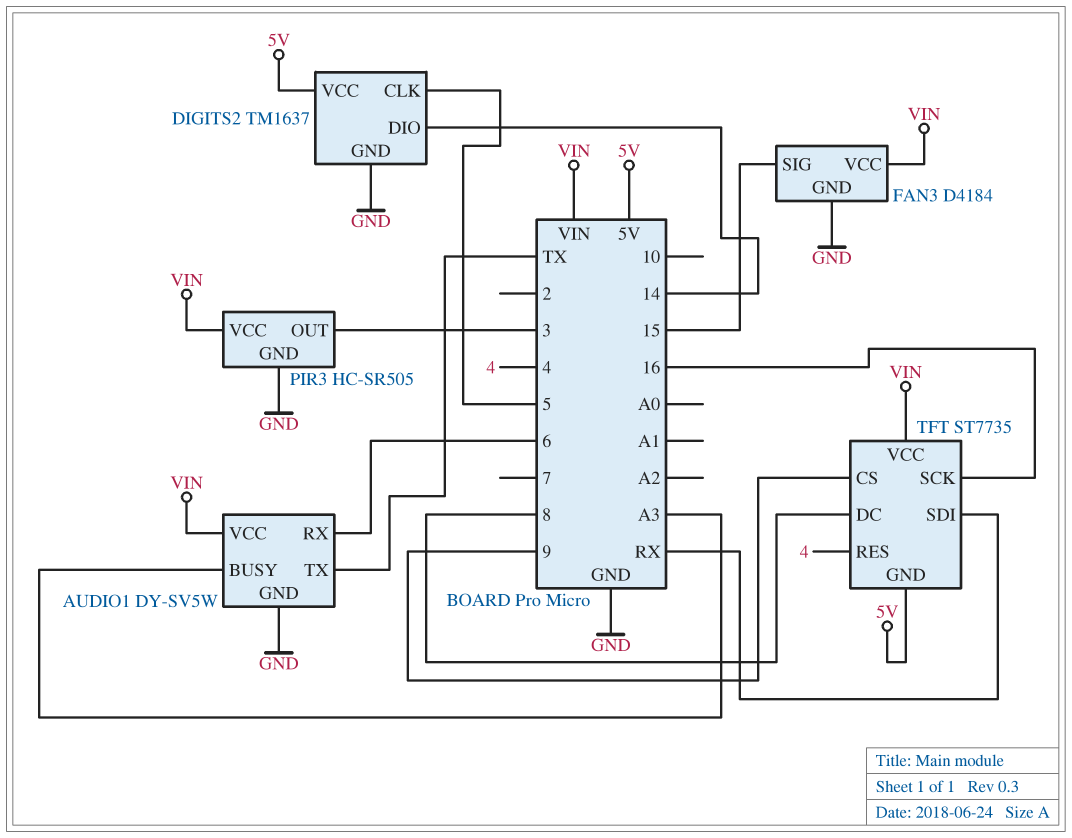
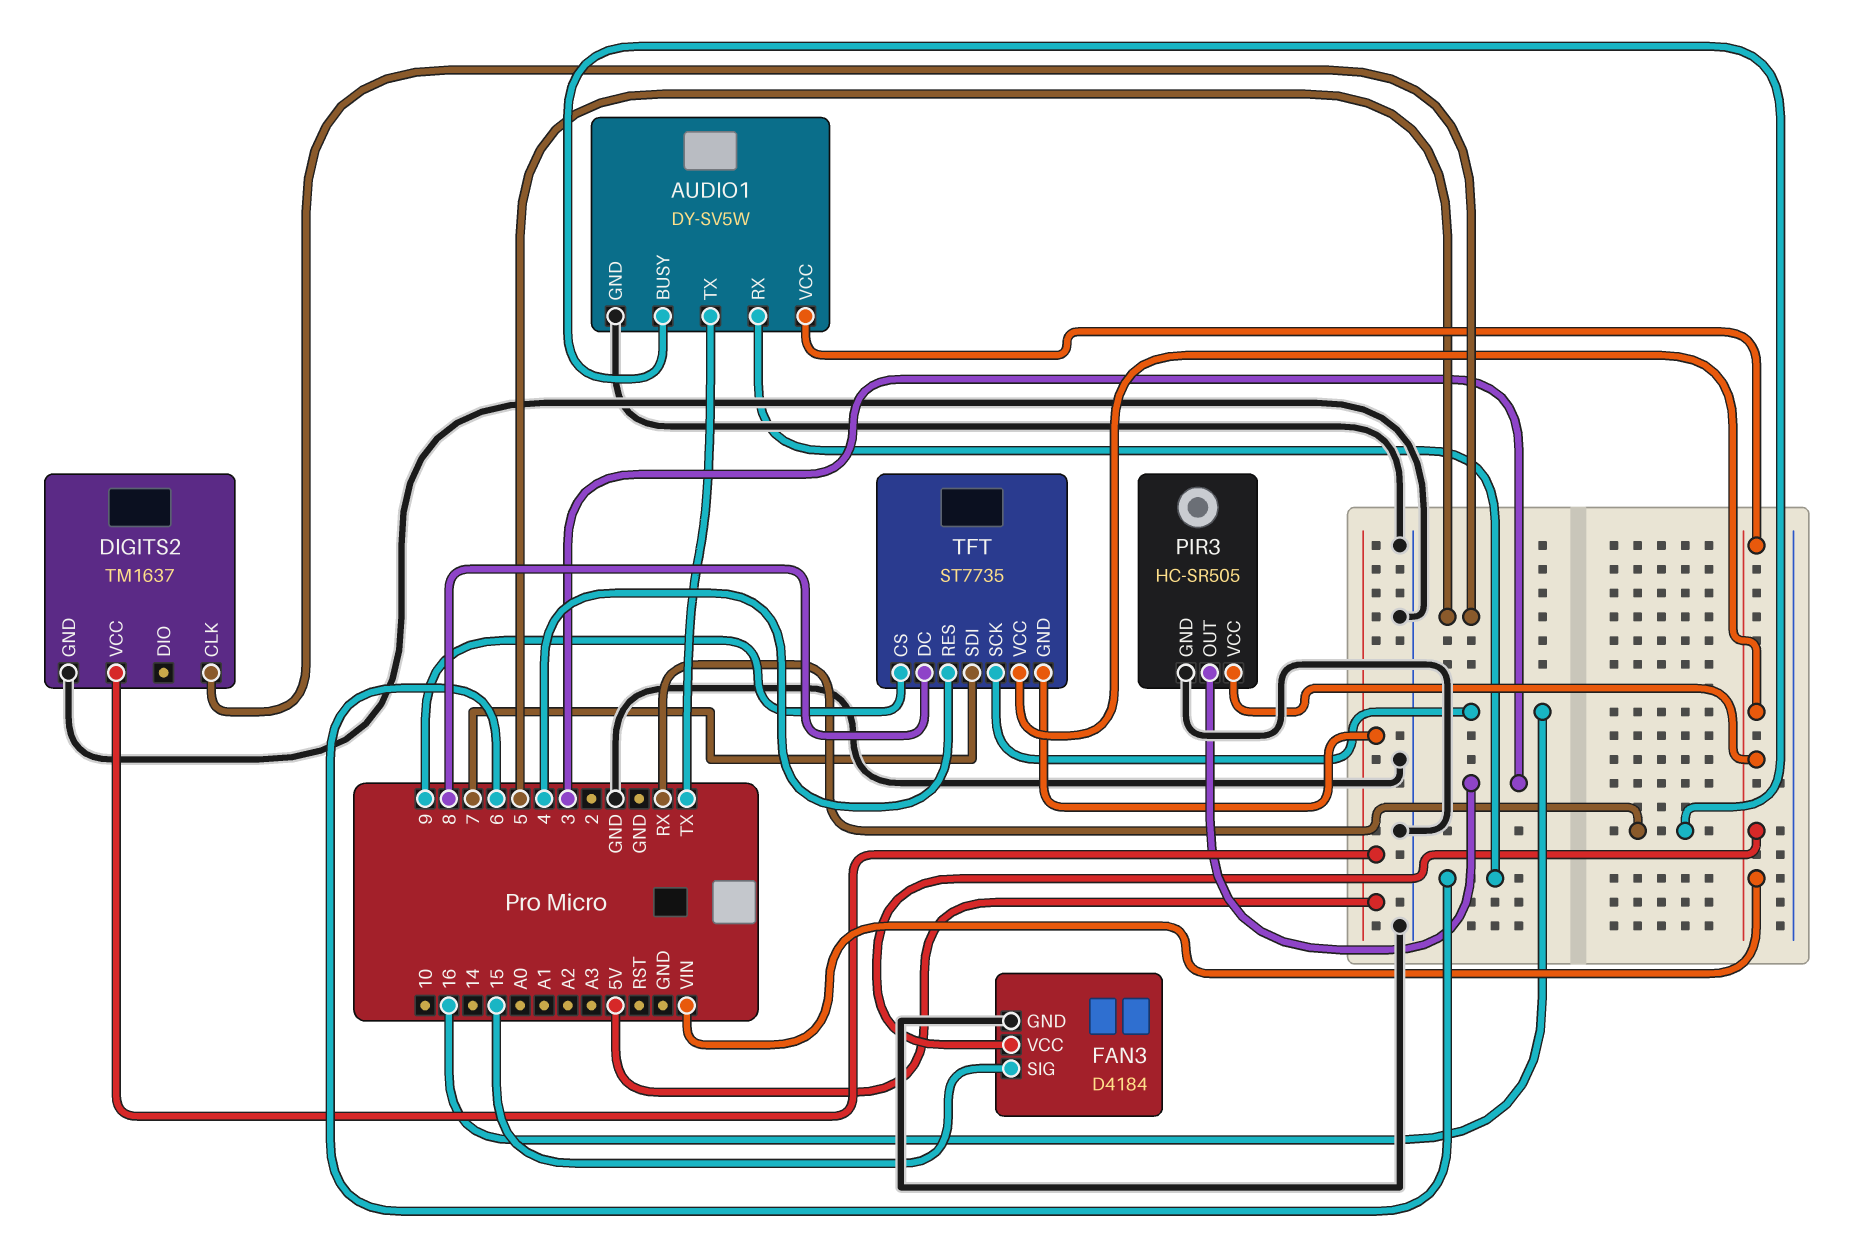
AUDIO1 pin BUSY: A3 -> RX
DIGITS2 pin DIO: 14 -> none
TFT pin SDI: RX -> 7

